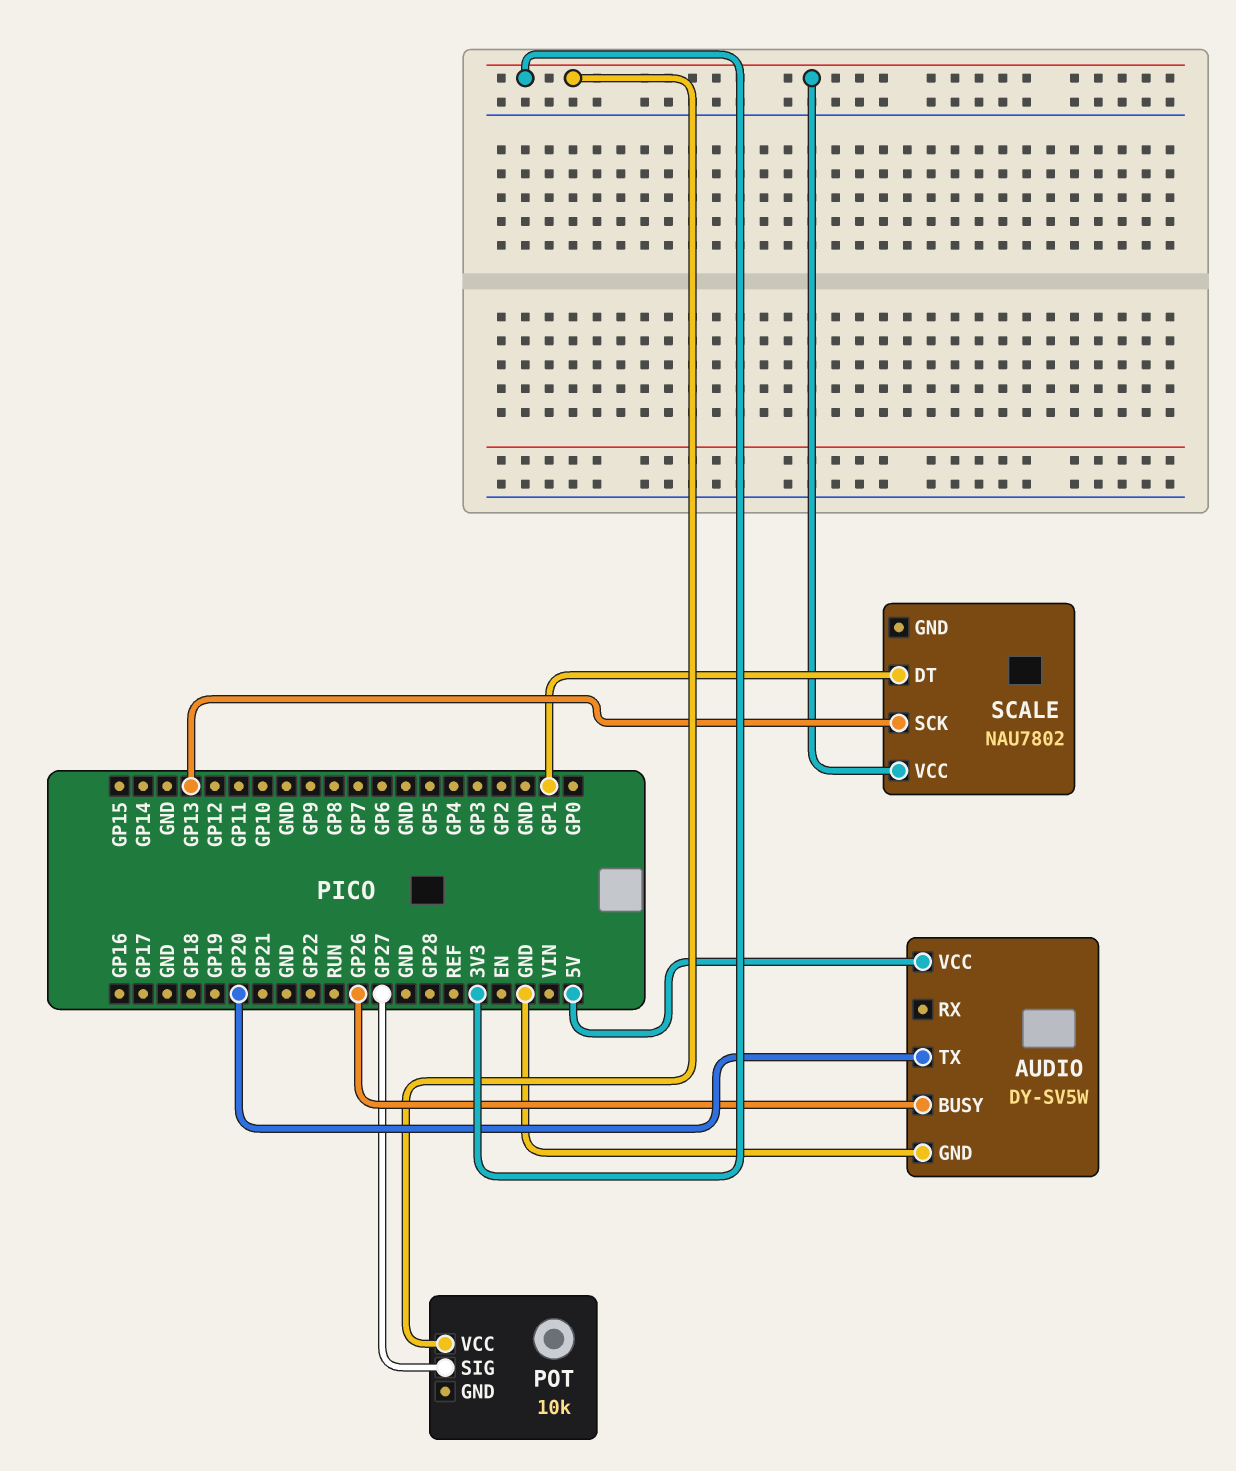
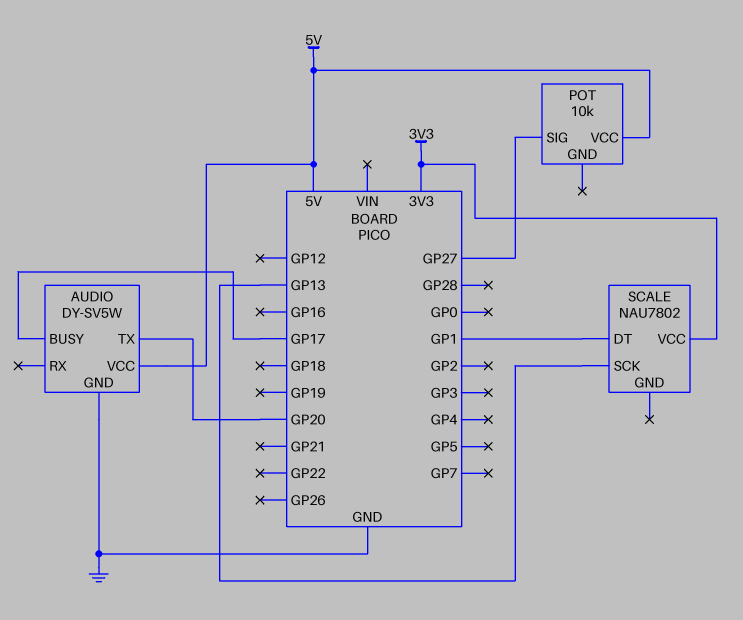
AUDIO pin BUSY: GP26 -> GP17
POT pin VCC: 3V3 -> 5V

